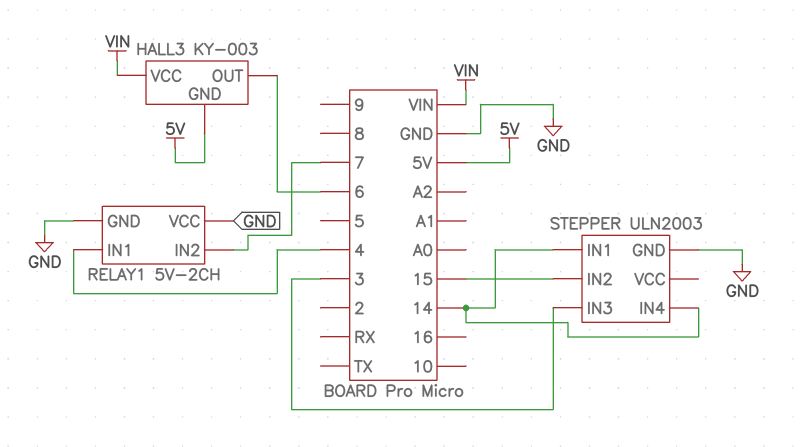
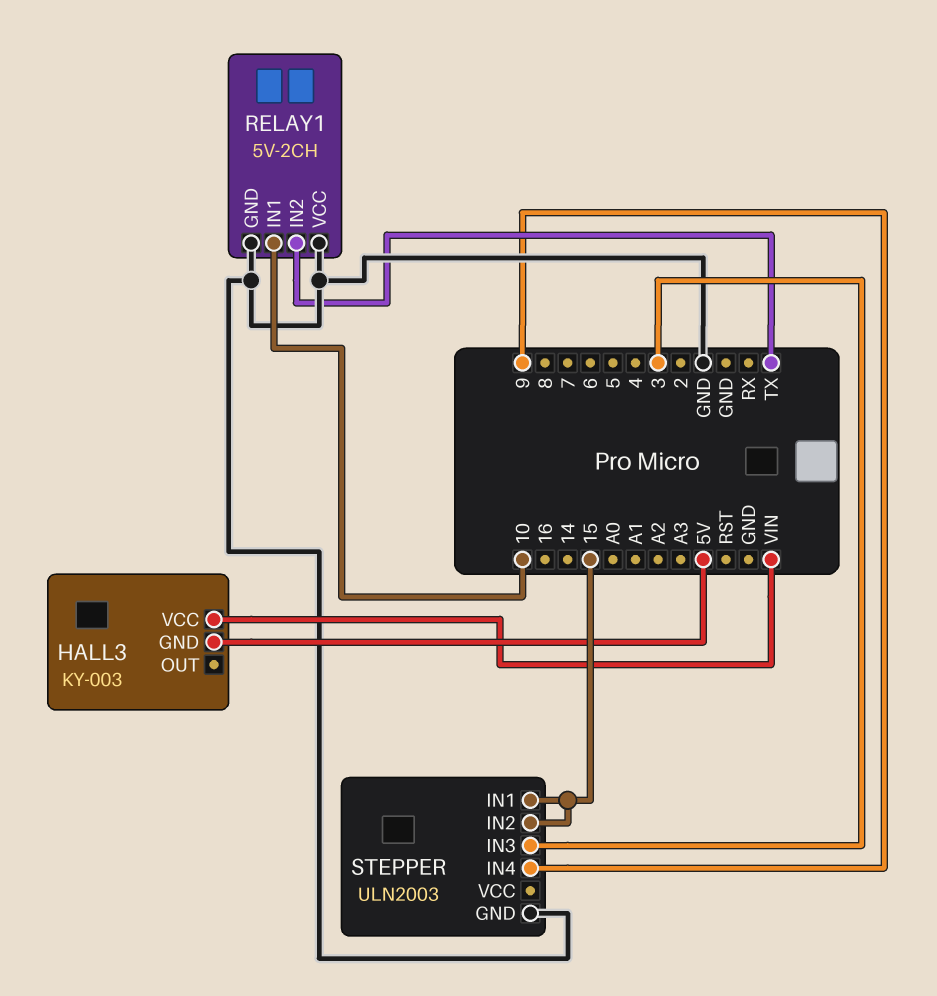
HALL3 pin OUT: 6 -> none
RELAY1 pin IN1: 4 -> 10
RELAY1 pin IN2: 7 -> TX
STEPPER pin IN1: 14 -> 15
STEPPER pin IN4: 14 -> 9

